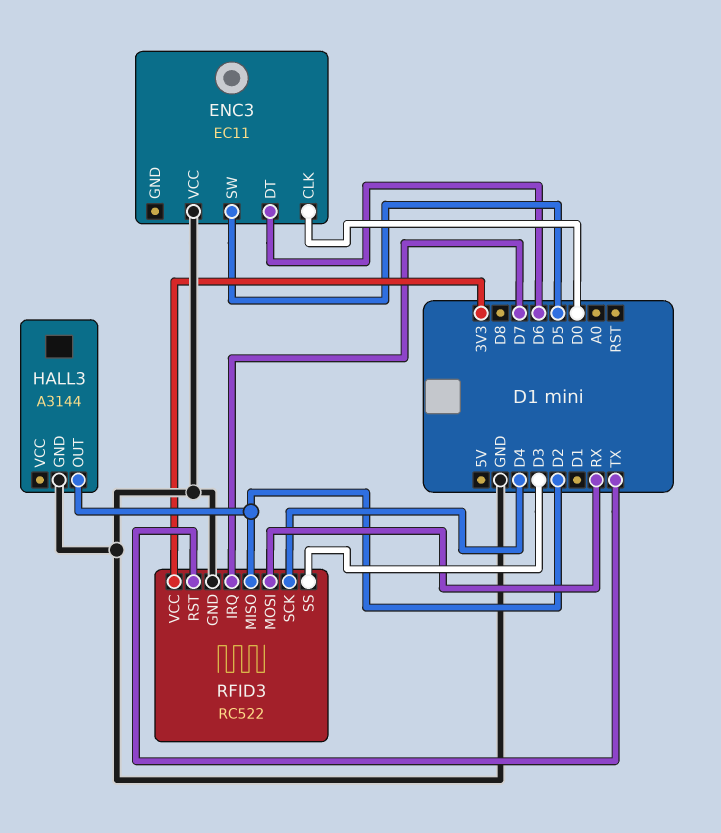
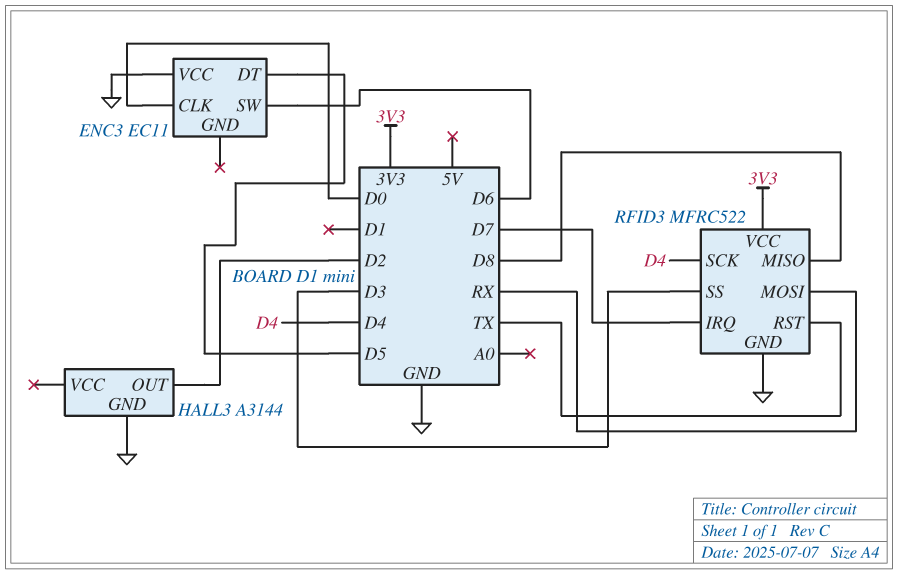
ENC3 pin DT: D6 -> D5
ENC3 pin SW: D5 -> D6
RFID3: RC522 -> MFRC522
RFID3 pin MISO: D2 -> D8

